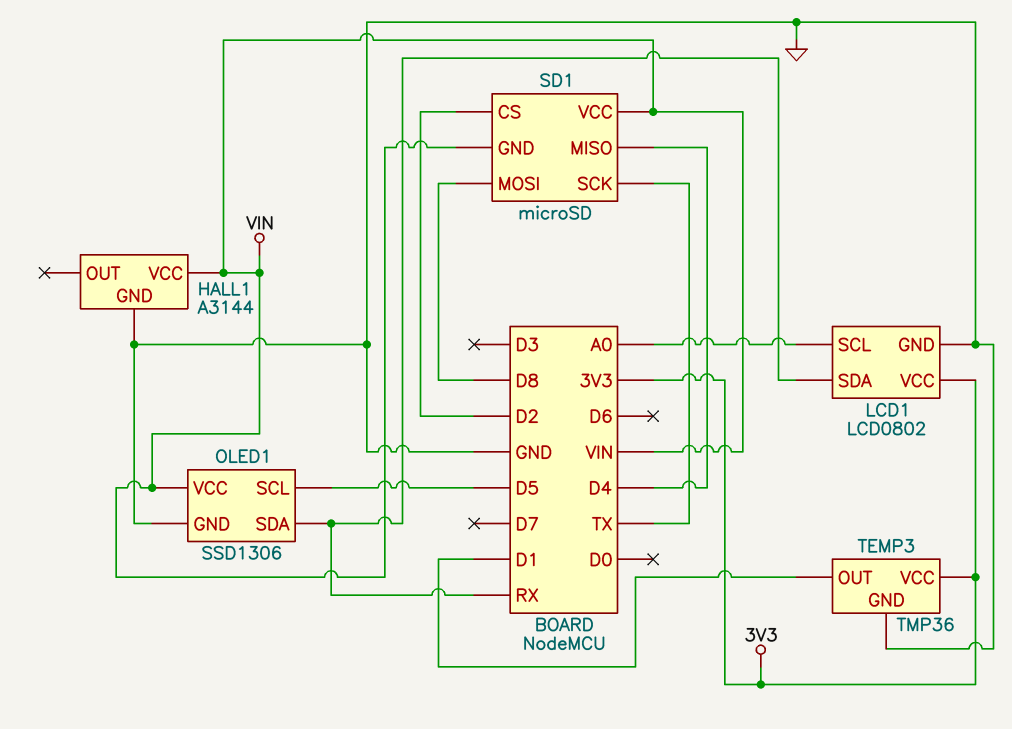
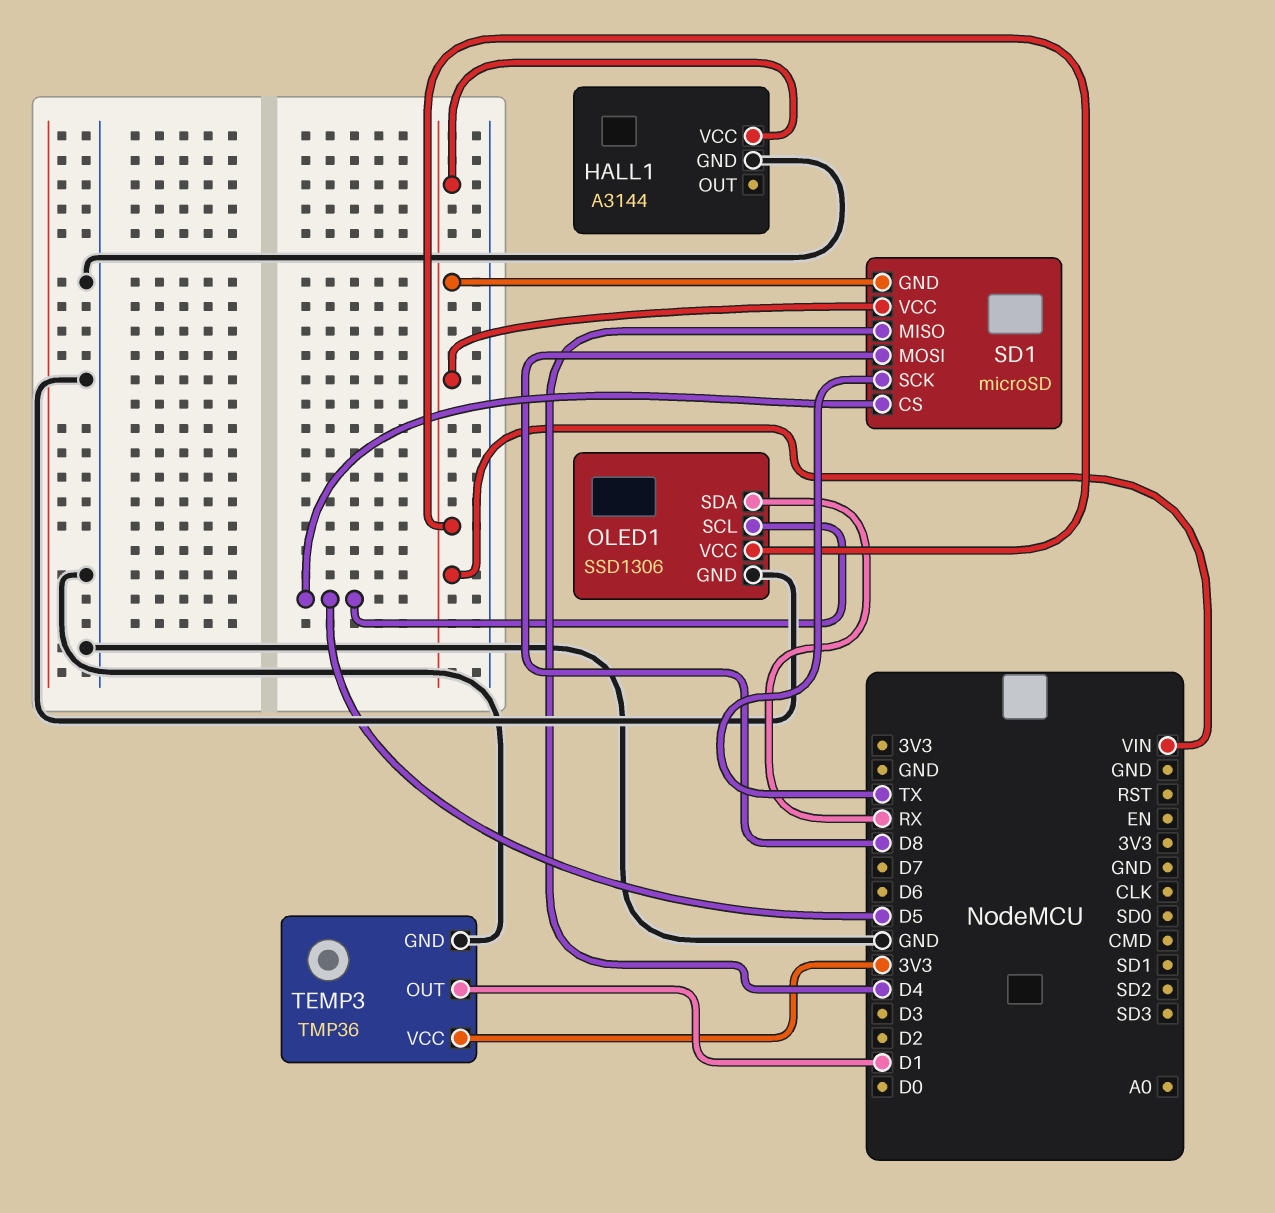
LCD1: LCD0802 -> none
LCD1 pin GND: GND -> none
LCD1 pin SCL: A0 -> none
LCD1 pin SDA: RX -> none
LCD1 pin VCC: 3V3 -> none
SD1 pin CS: D2 -> D5

